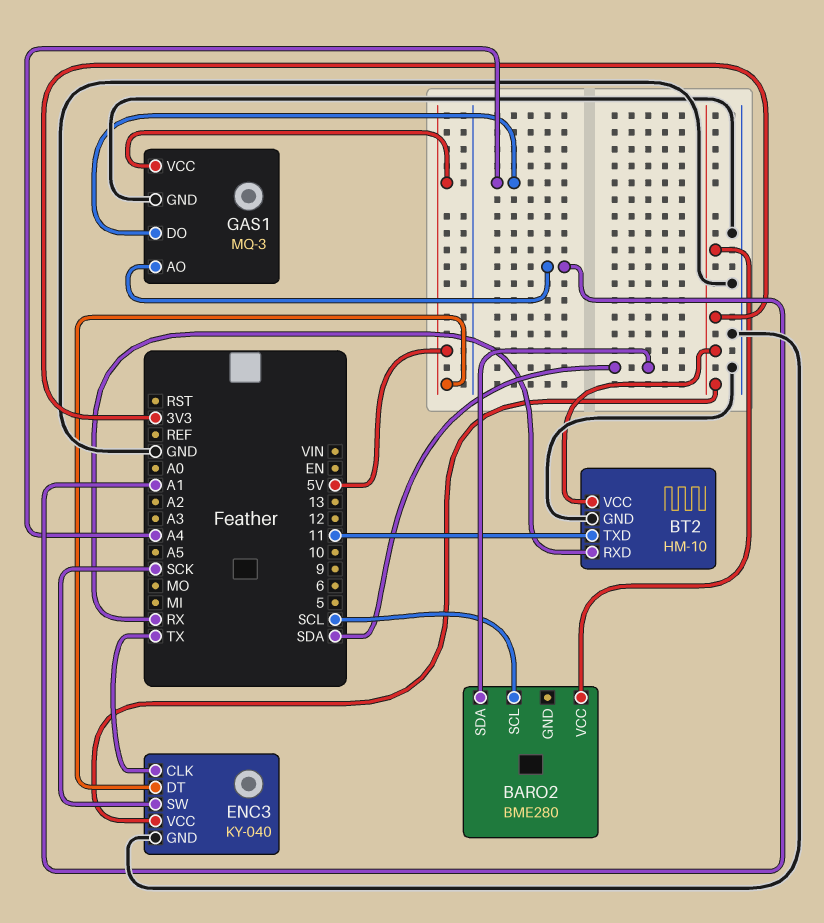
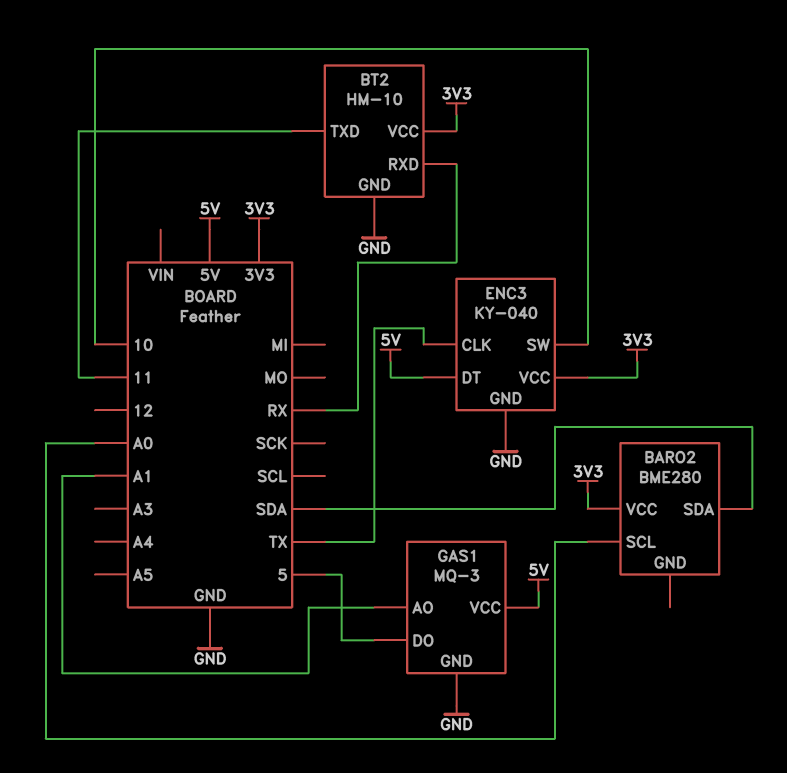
BARO2 pin SCL: SCL -> A0
ENC3 pin SW: SCK -> 10
GAS1 pin DO: A4 -> 5

